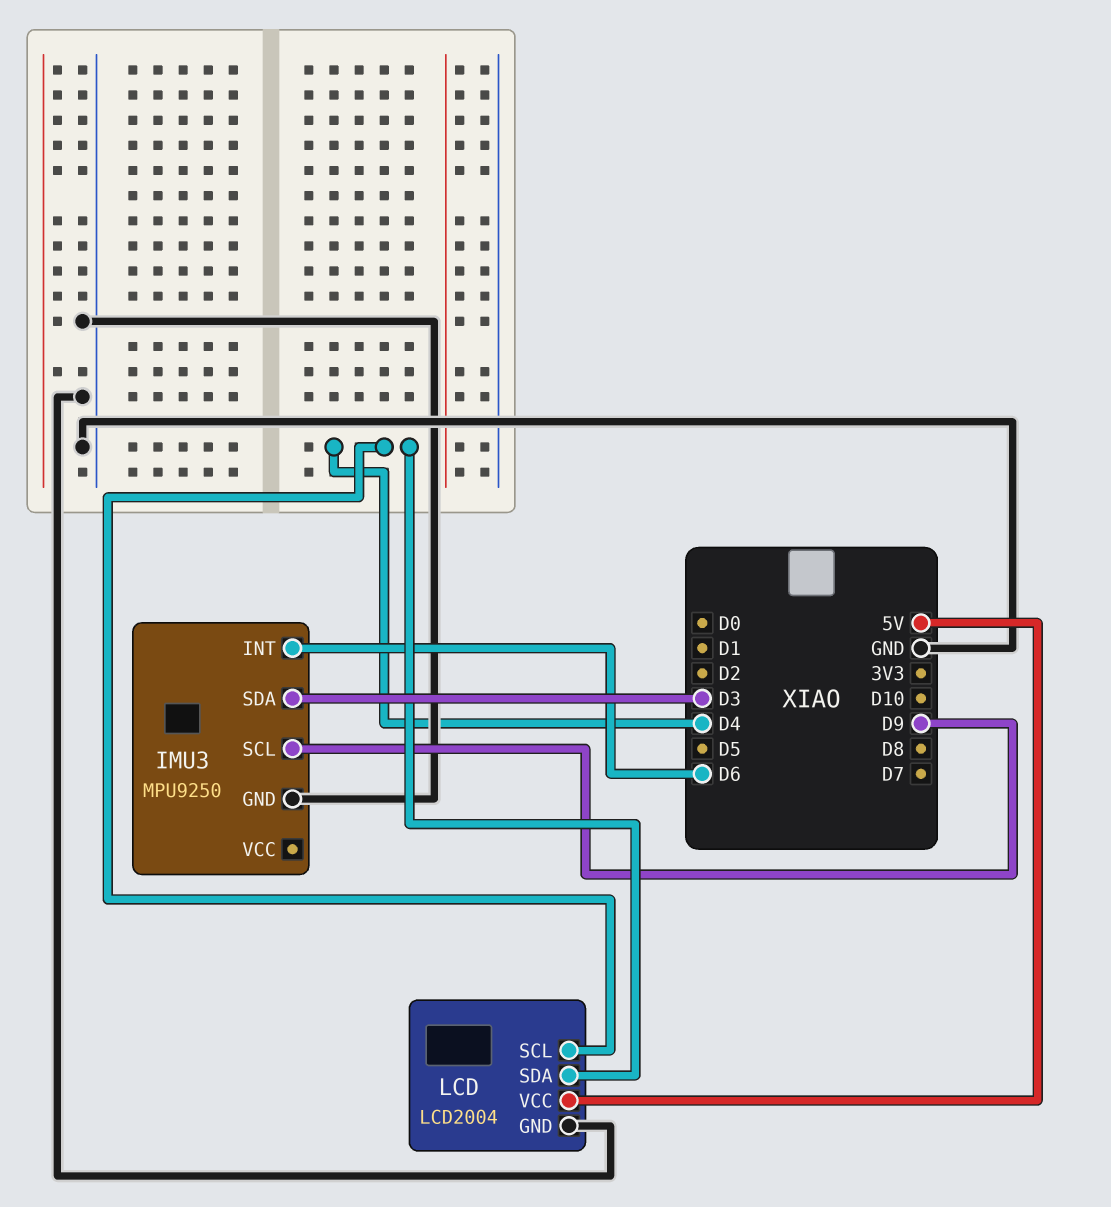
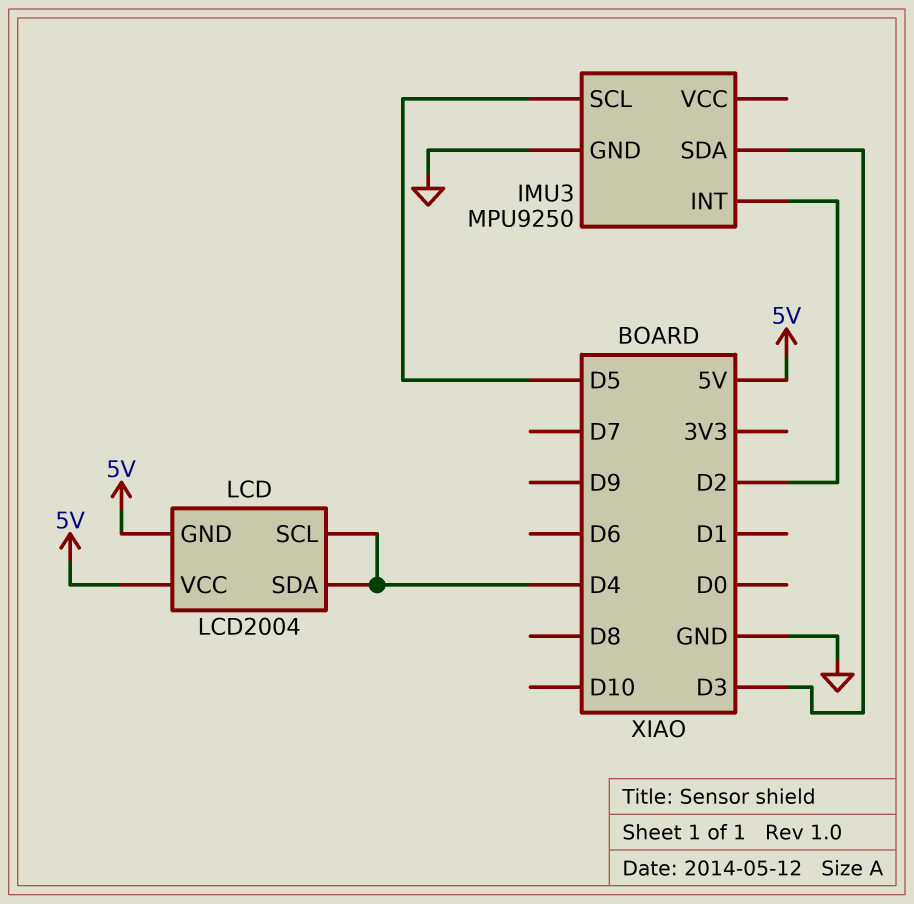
IMU3 pin INT: D6 -> D2
IMU3 pin SCL: D9 -> D5
LCD pin GND: GND -> 5V

